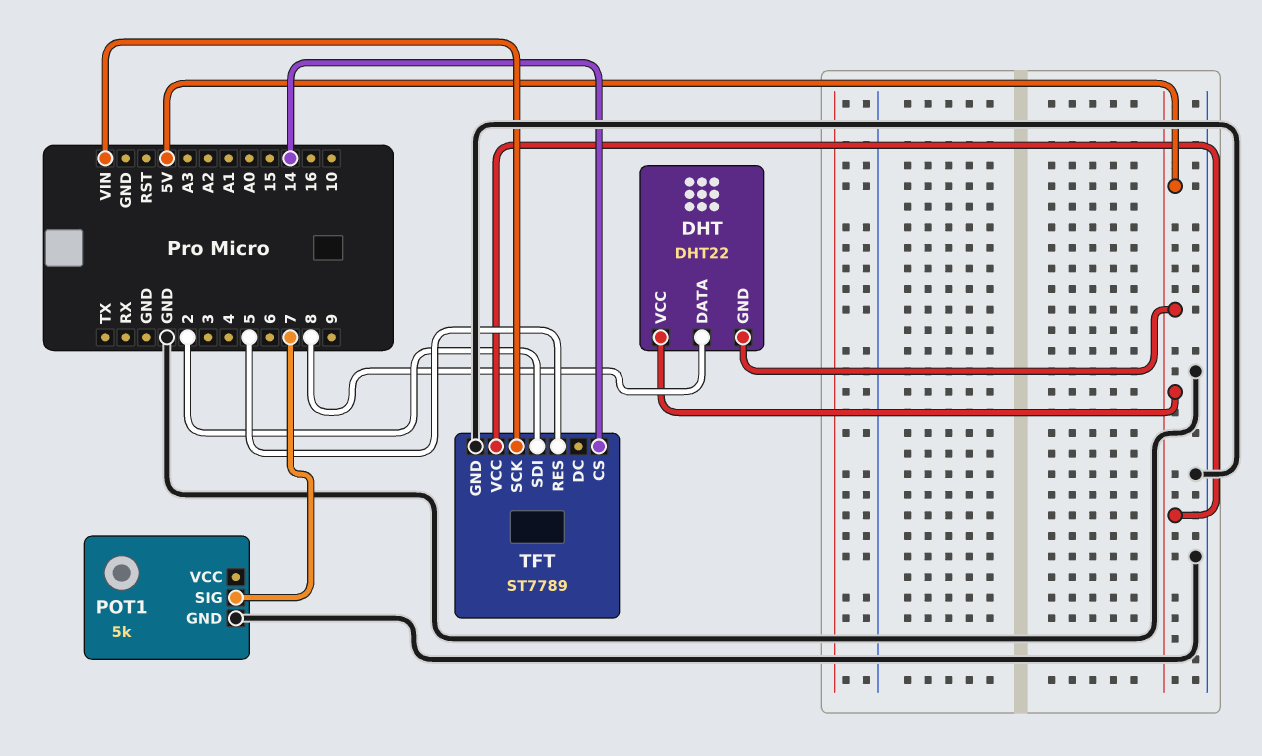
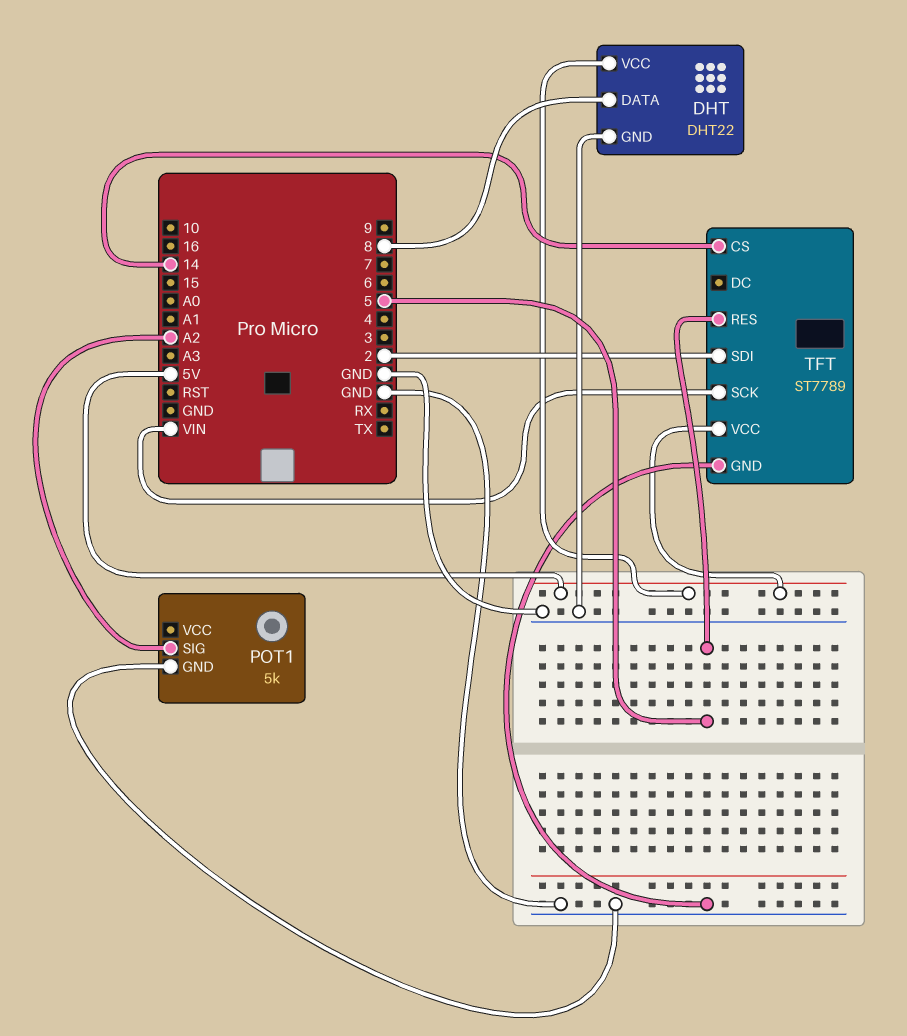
DHT pin GND: 5V -> GND
POT1 pin SIG: 7 -> A2

